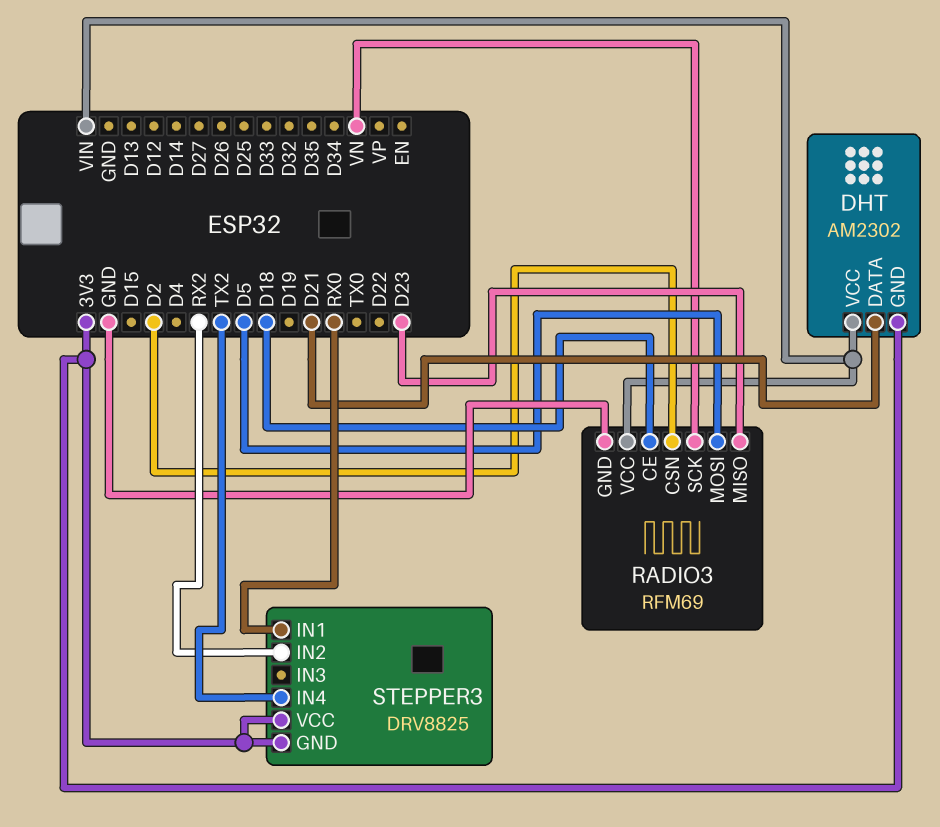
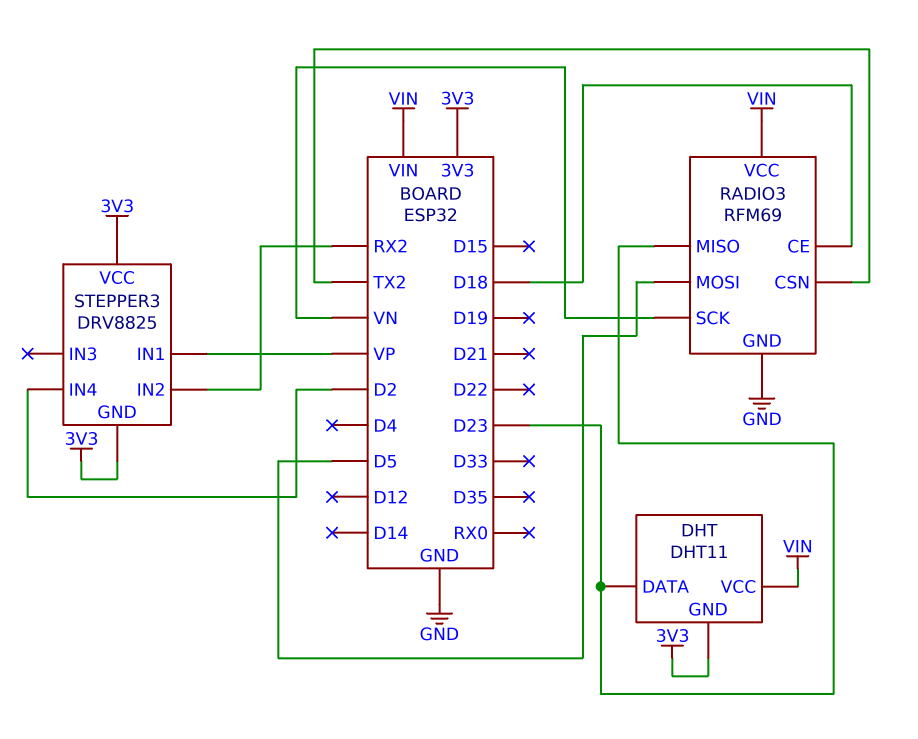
DHT: AM2302 -> DHT11
DHT pin DATA: D21 -> D23
RADIO3 pin CSN: D2 -> TX2
STEPPER3 pin IN1: RX0 -> VP
STEPPER3 pin IN4: TX2 -> D2

